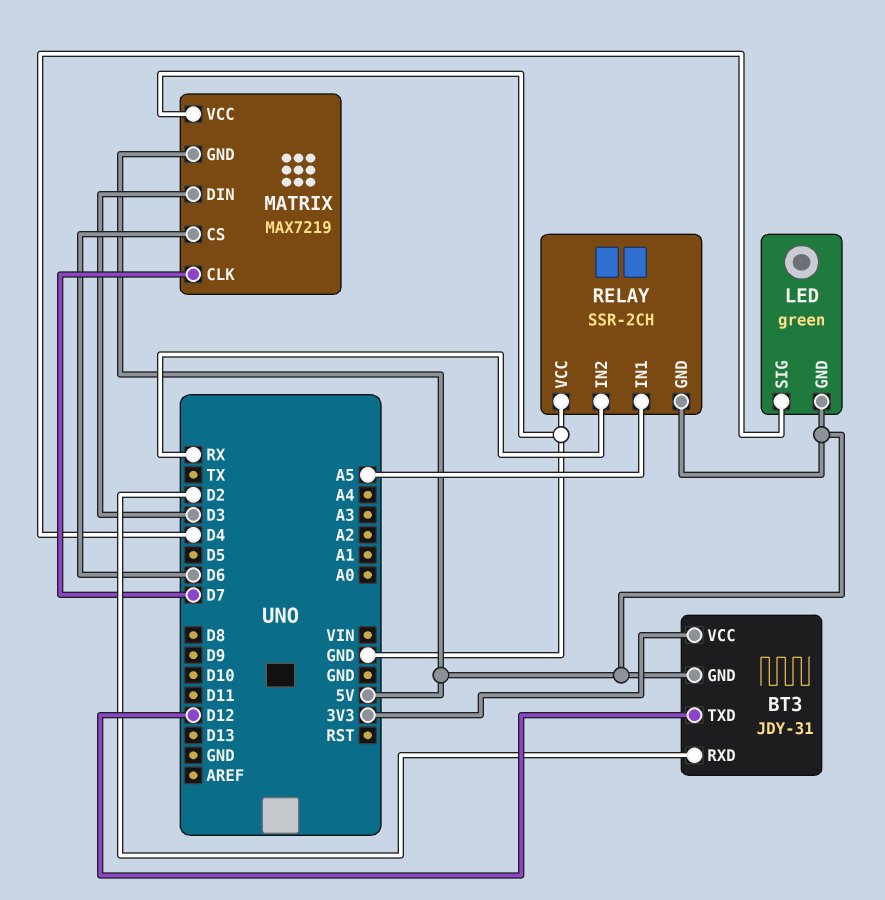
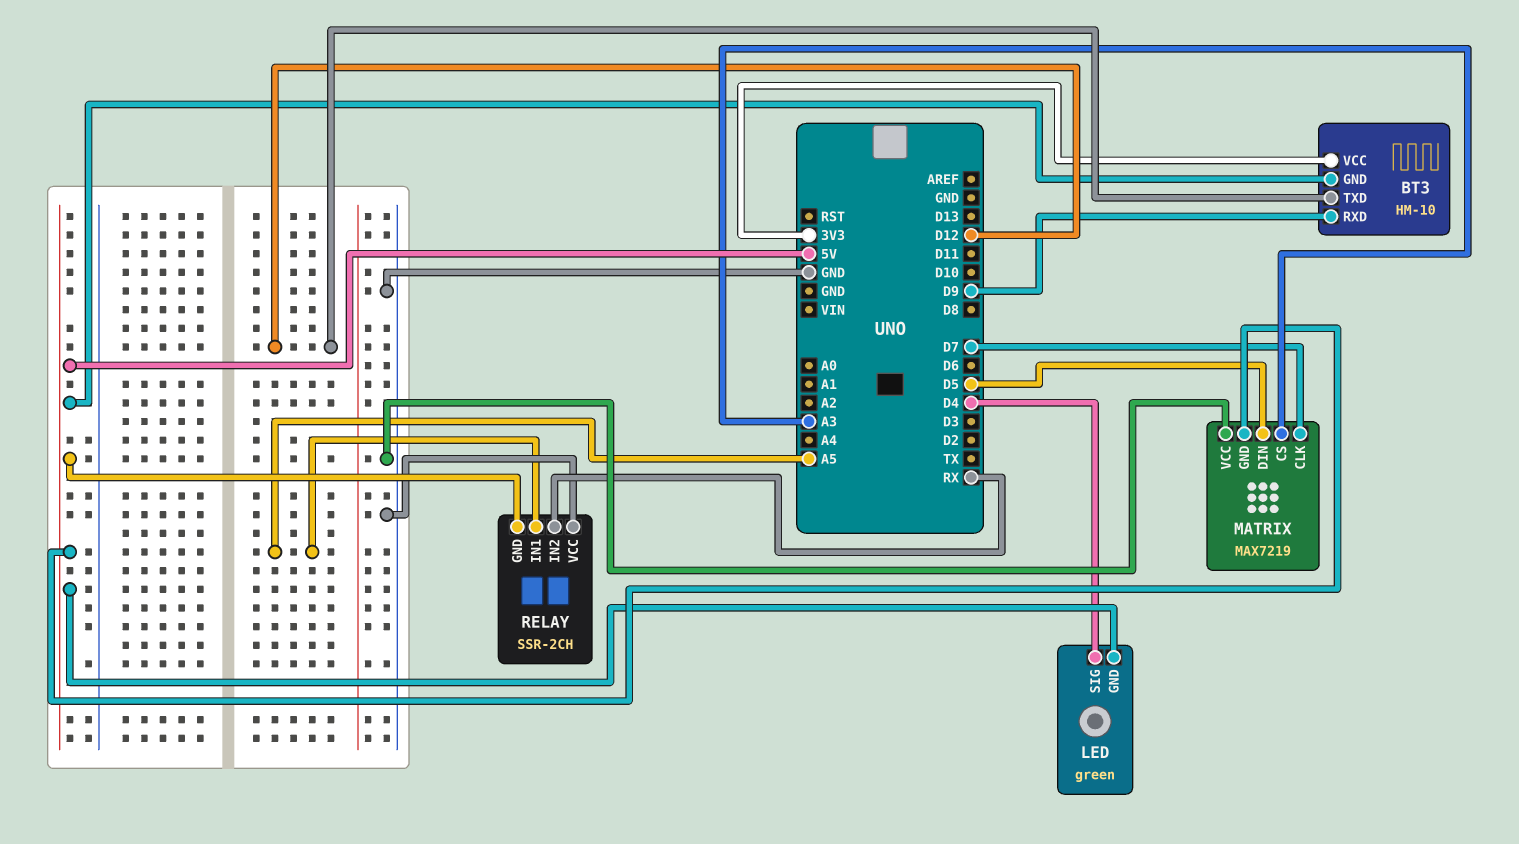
BT3: JDY-31 -> HM-10
BT3 pin RXD: D2 -> D9
MATRIX pin CS: D6 -> A3
MATRIX pin DIN: D3 -> D5

